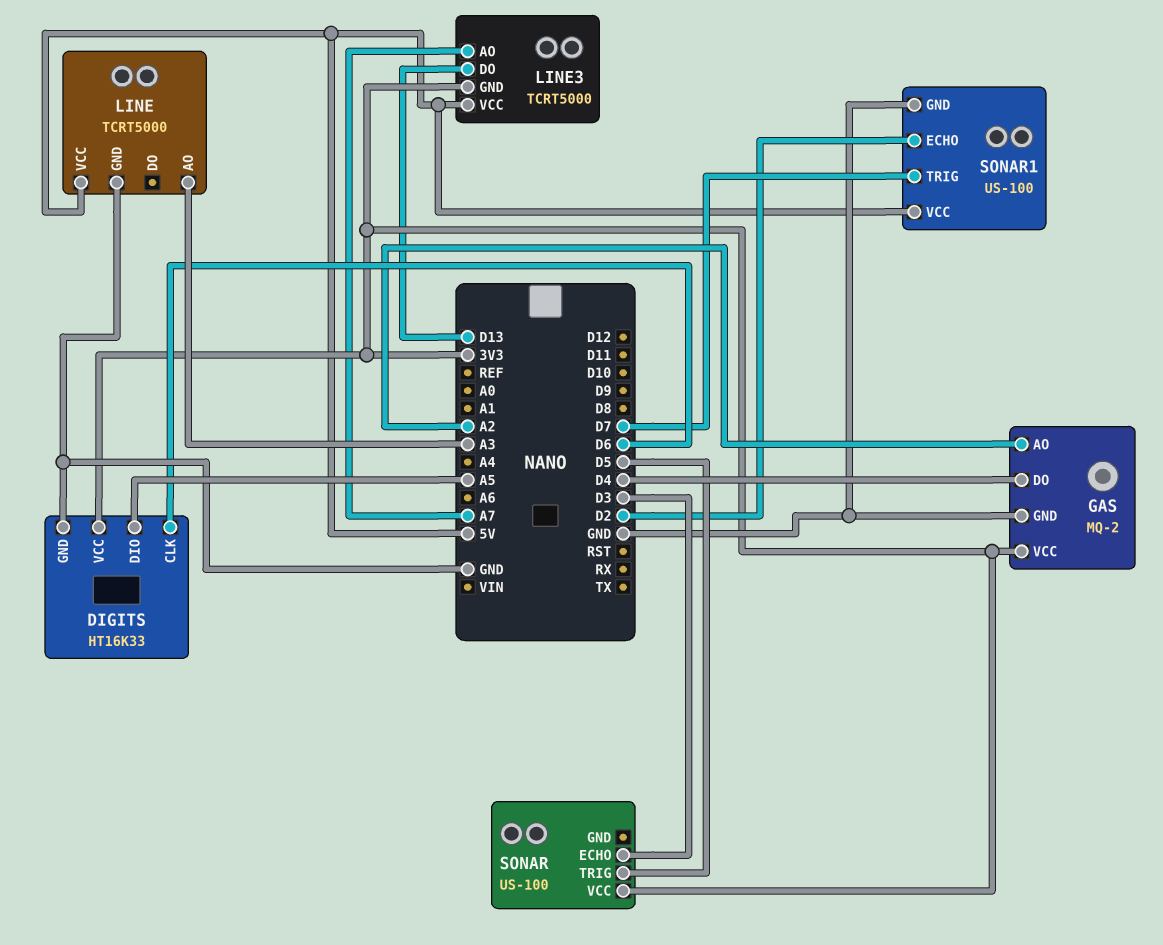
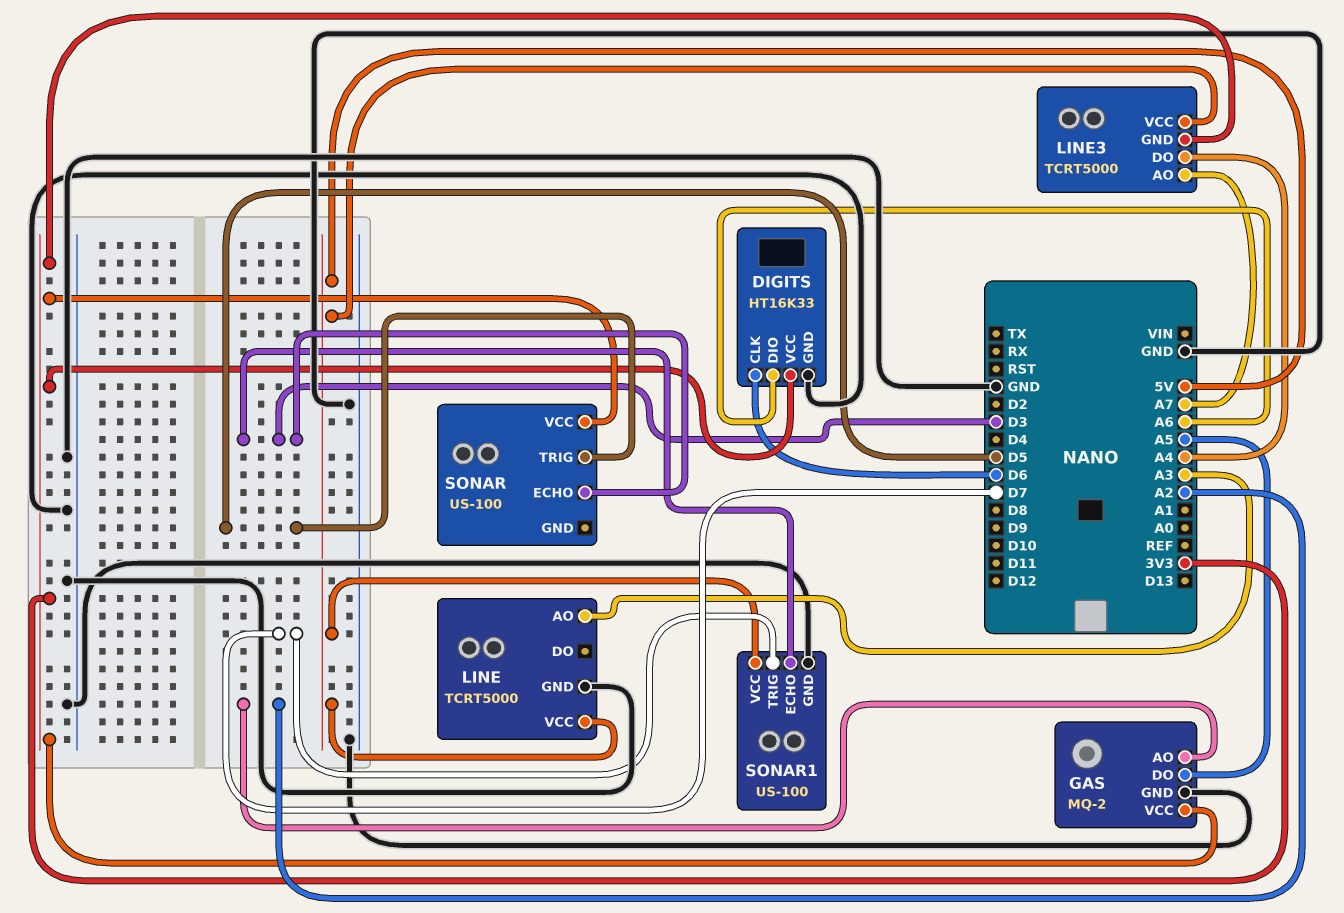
DIGITS pin DIO: A5 -> A6
GAS pin DO: D4 -> A5
LINE3 pin DO: D13 -> A4
SONAR1 pin ECHO: D2 -> D3

